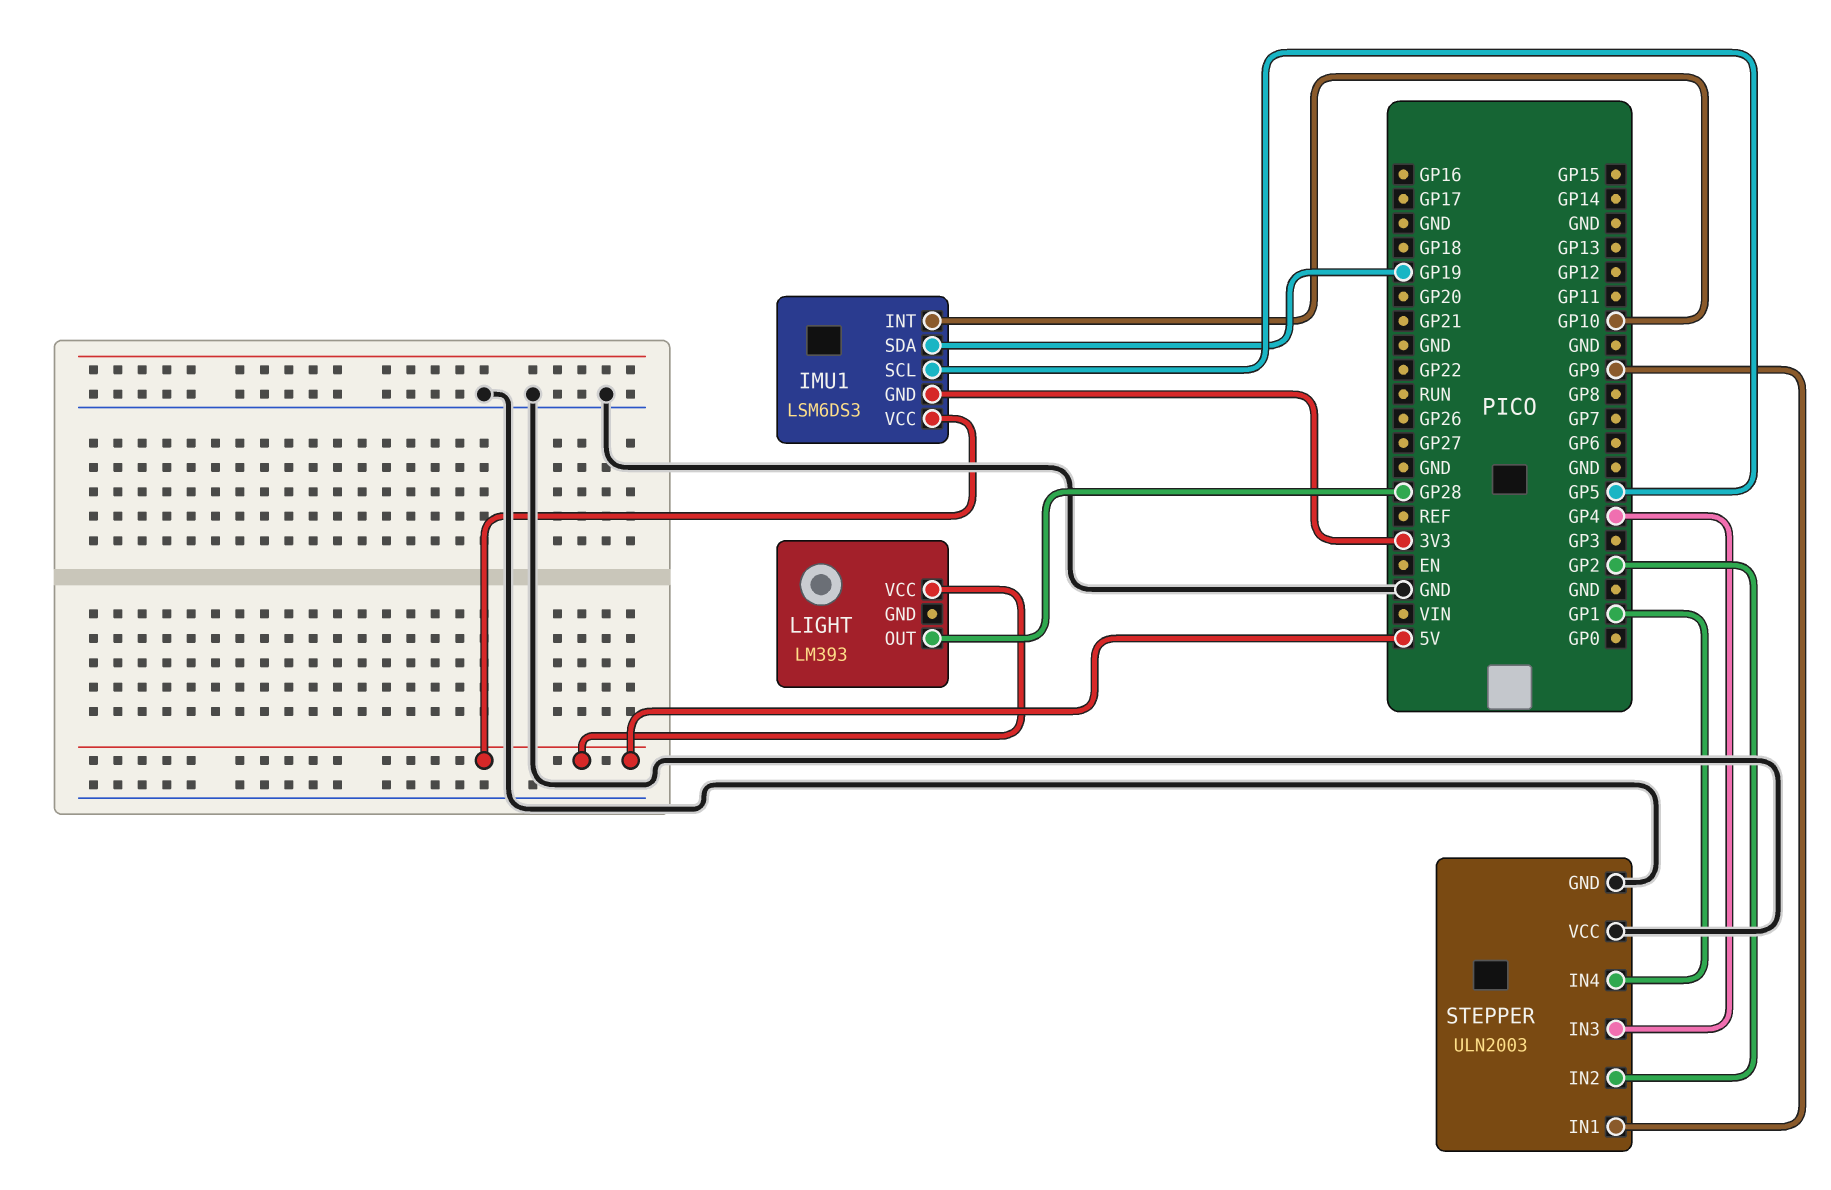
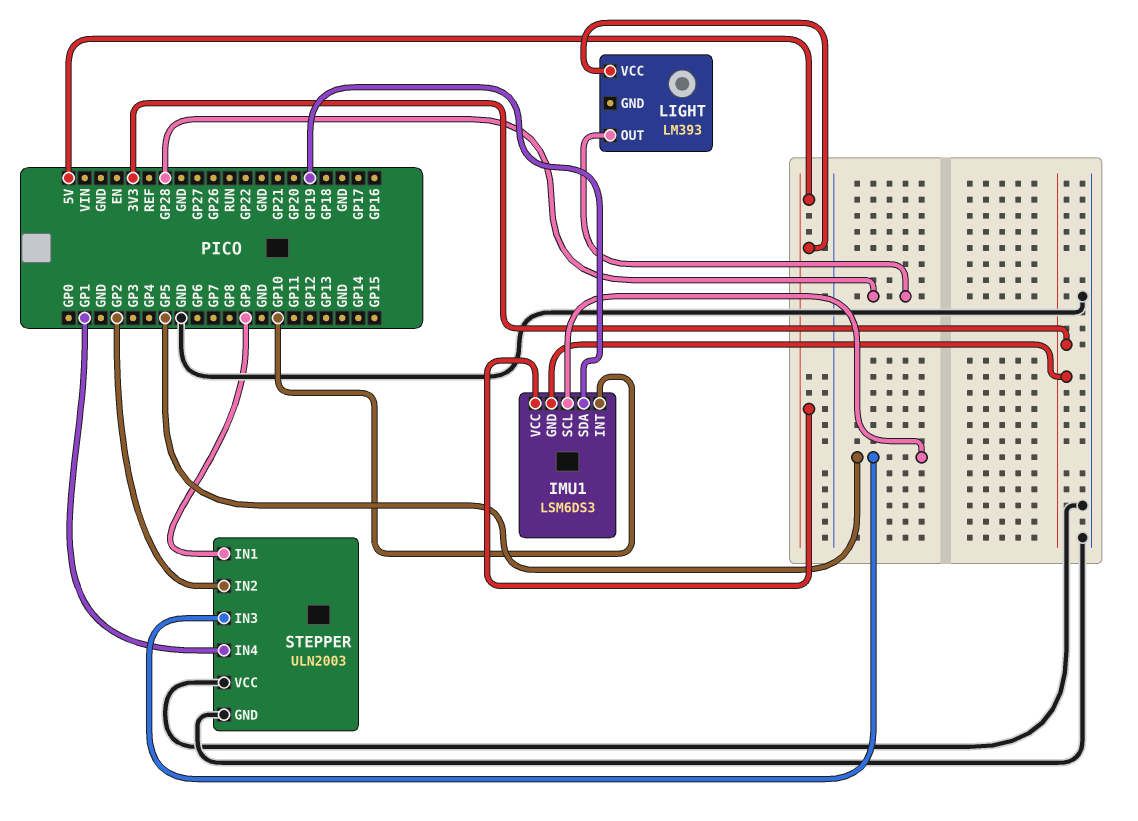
STEPPER pin IN3: GP4 -> GP5

